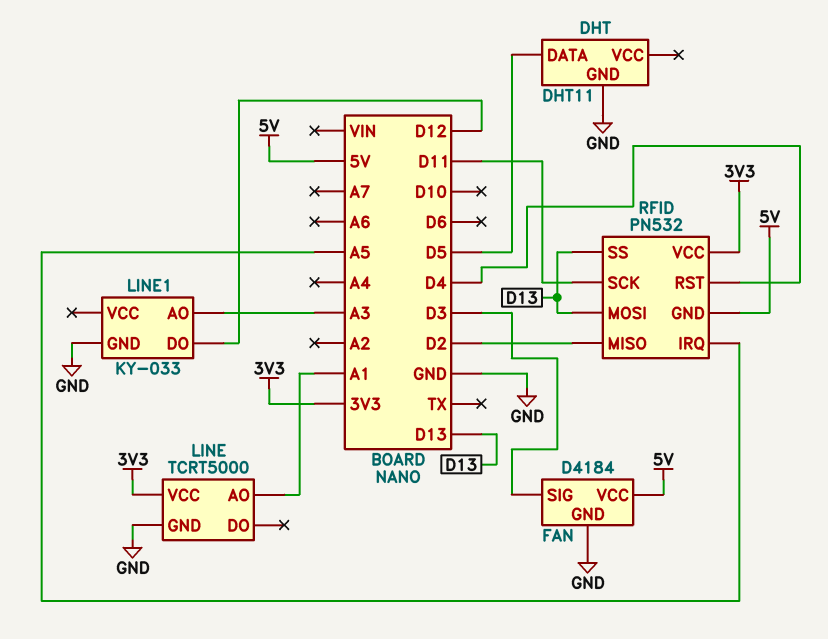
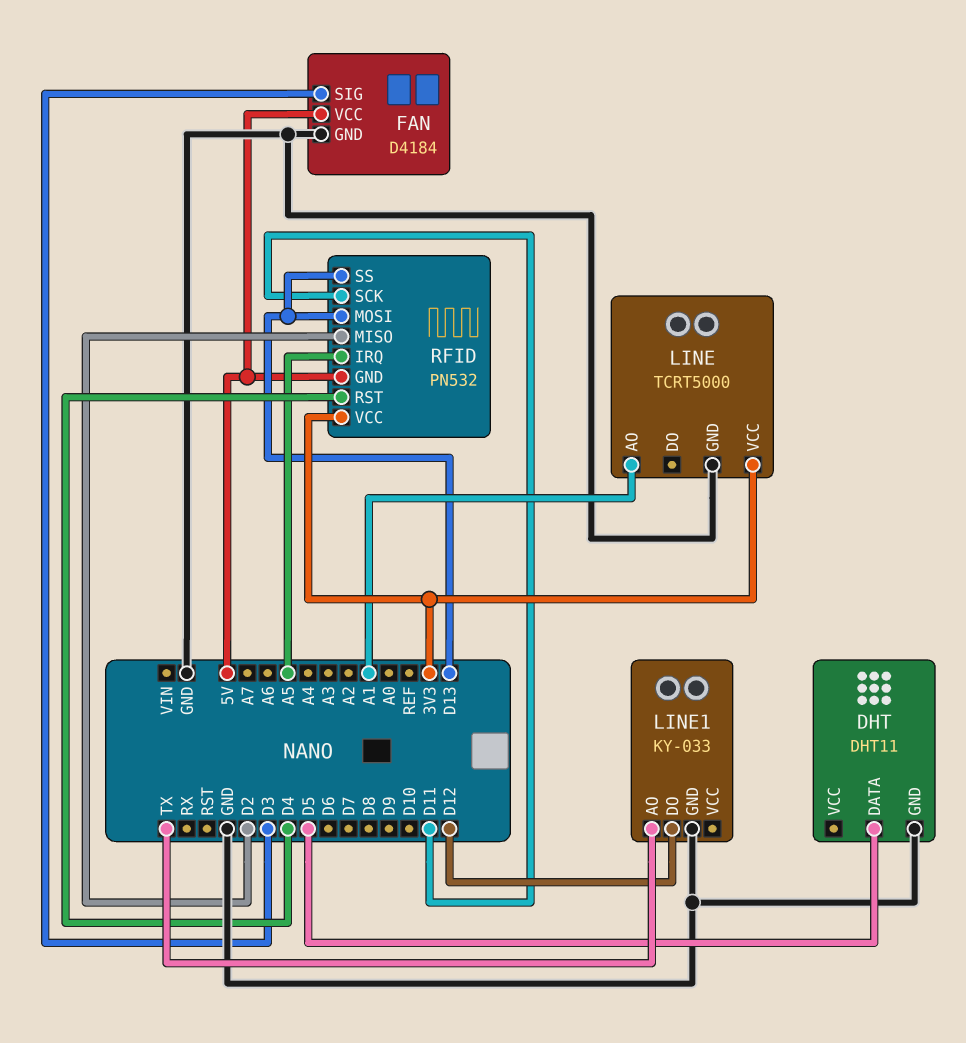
LINE1 pin AO: A3 -> TX

